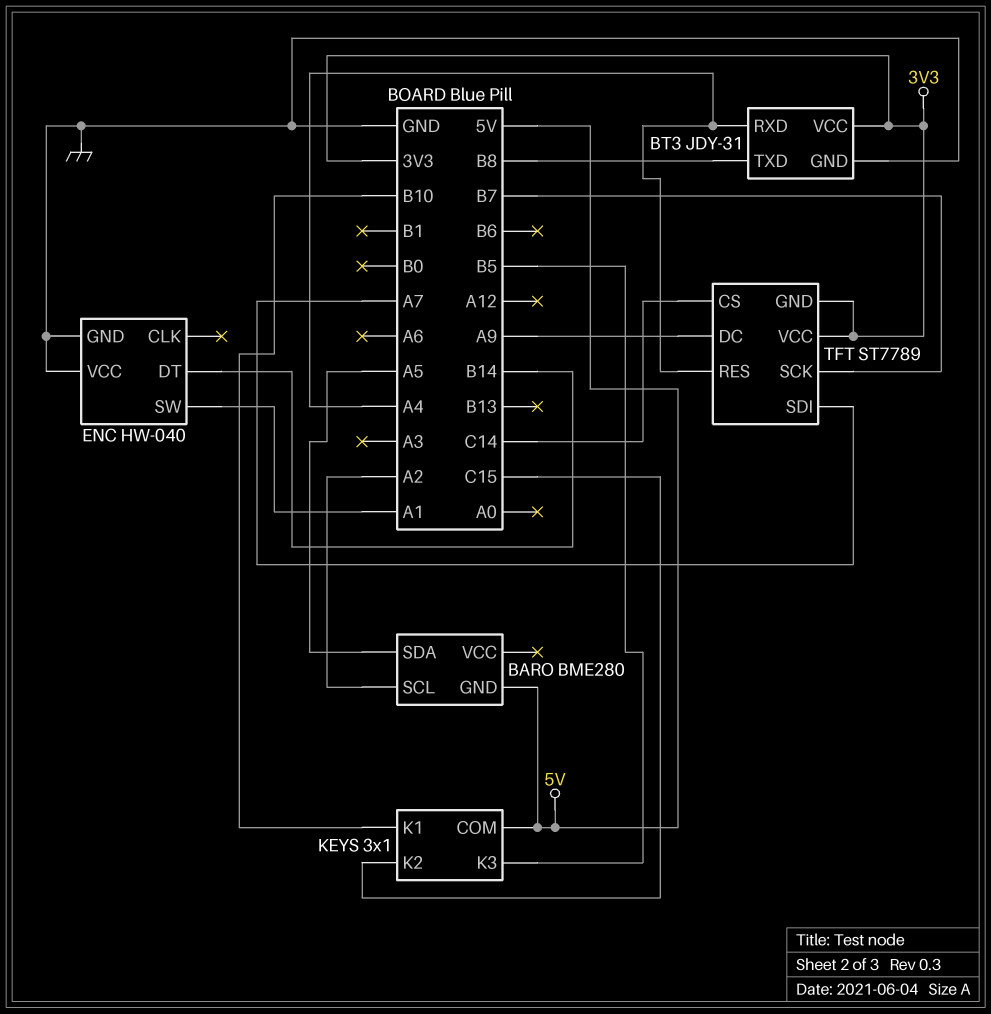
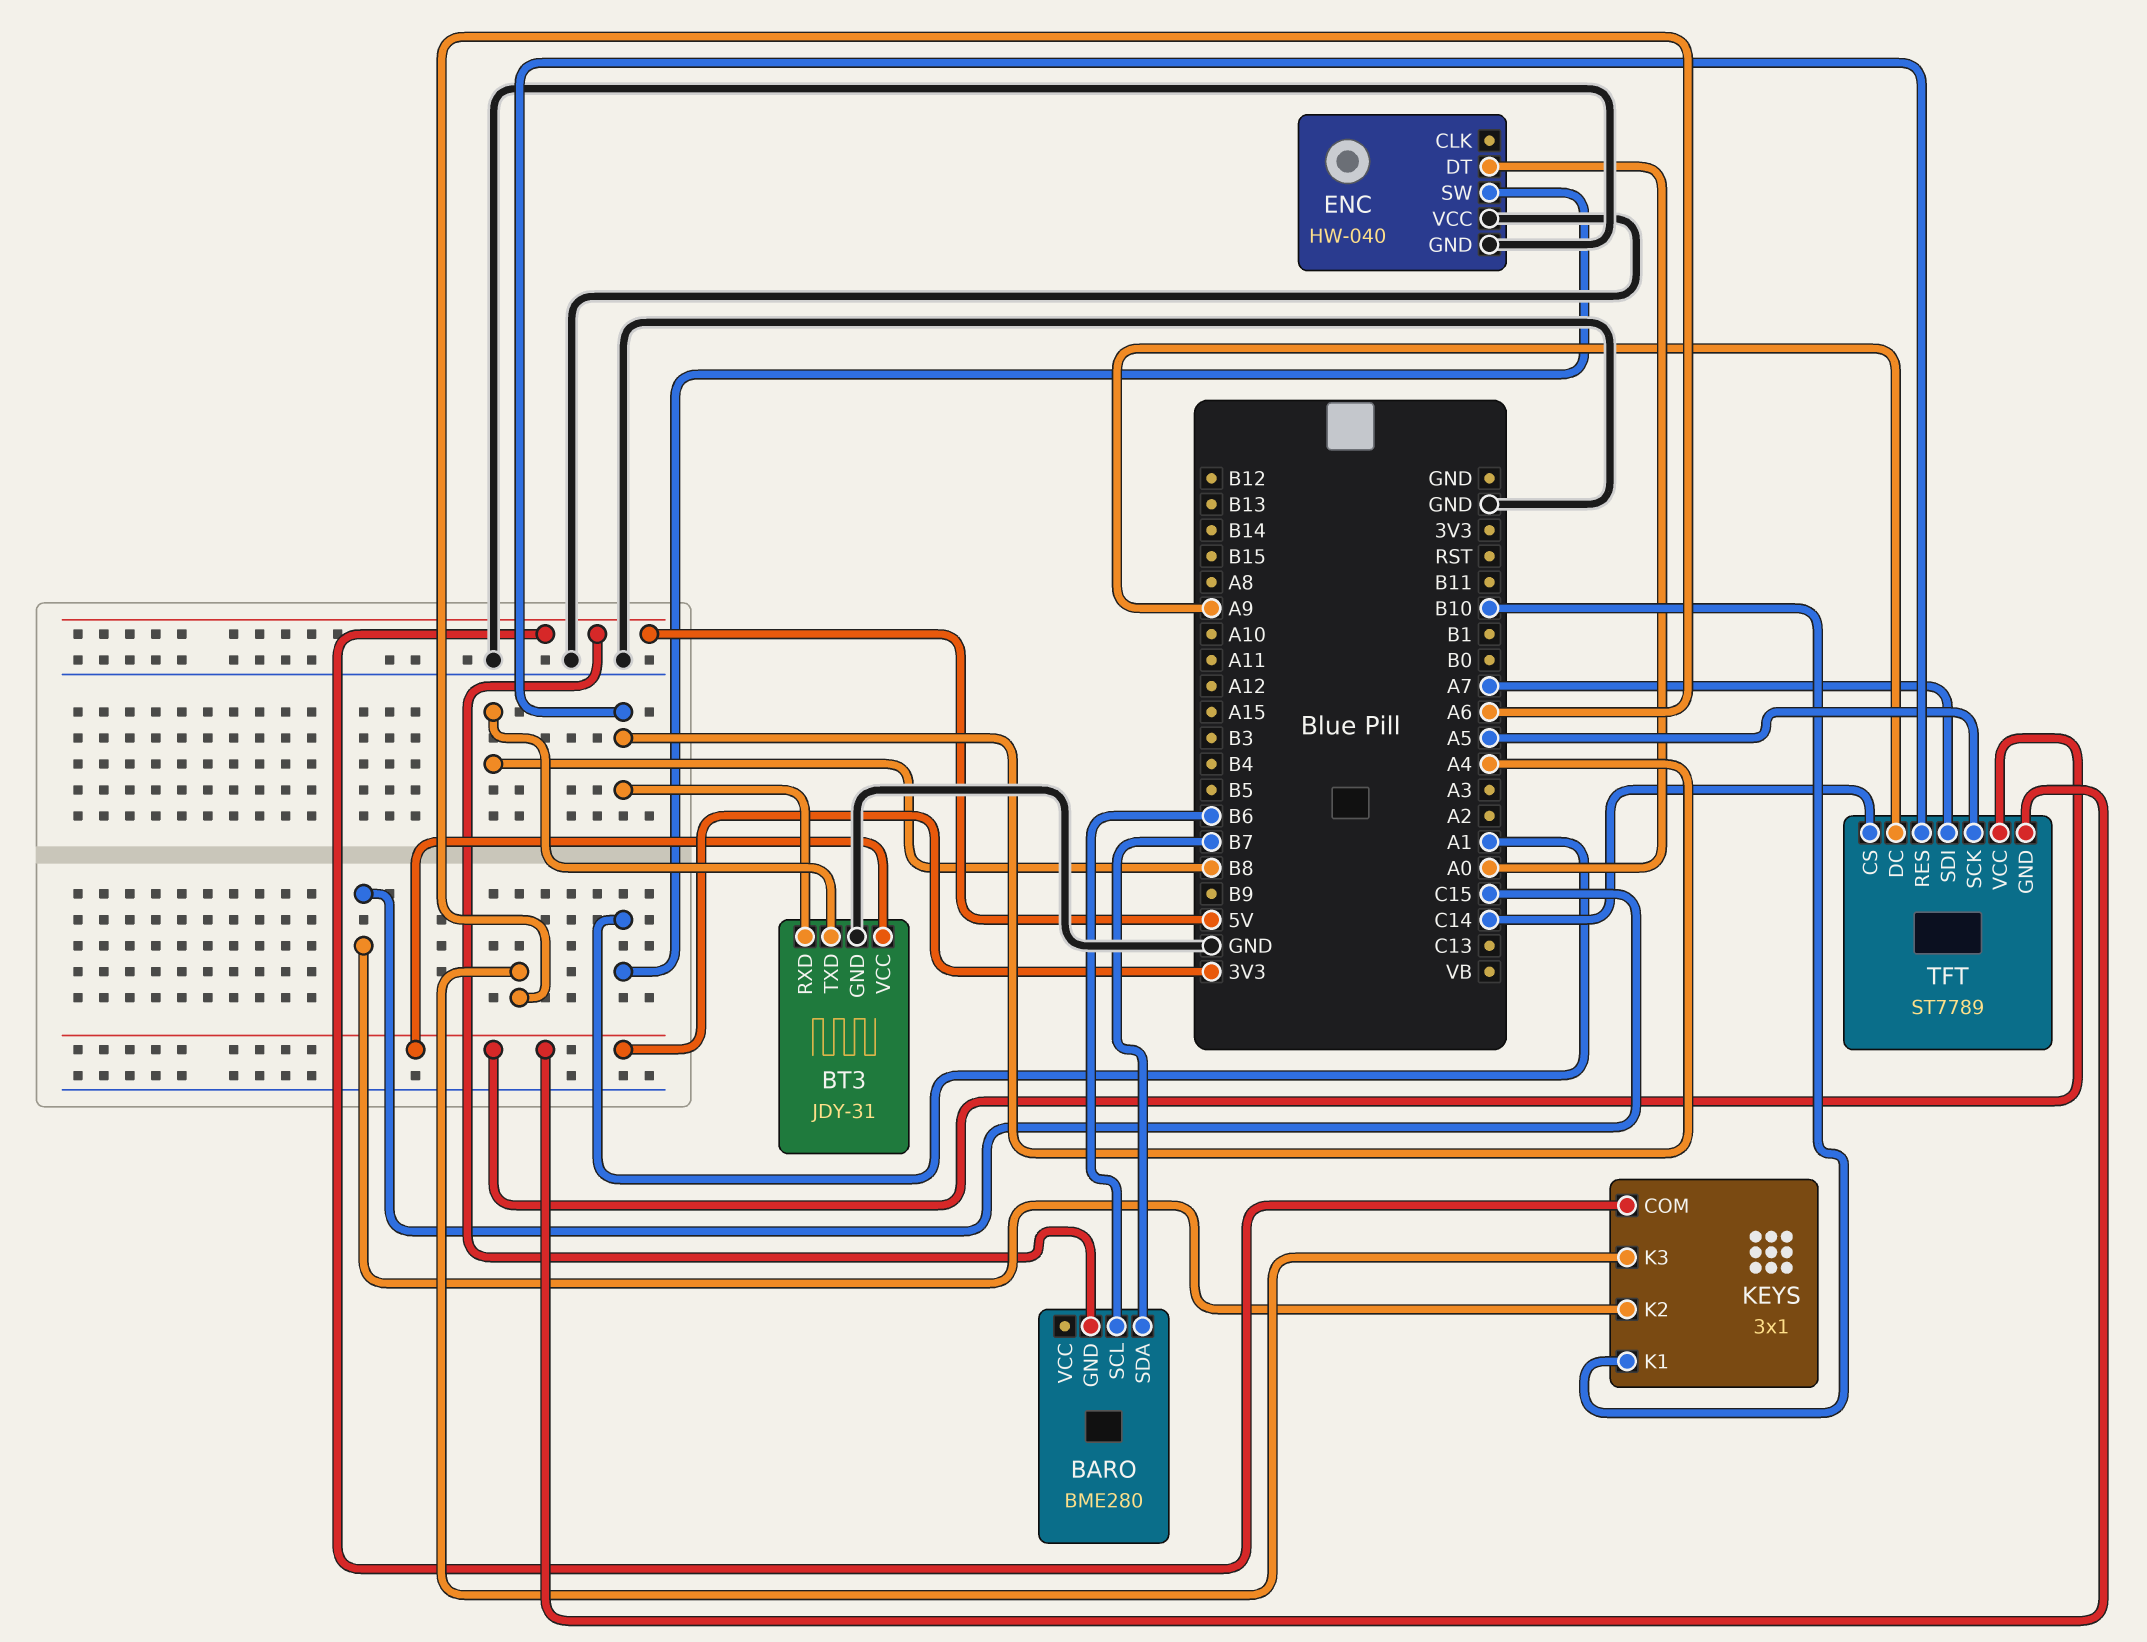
BARO pin SCL: A2 -> B6
BARO pin SDA: A5 -> B7
ENC pin DT: B14 -> A0
KEYS pin K3: B5 -> A6
TFT pin SCK: B7 -> A5

